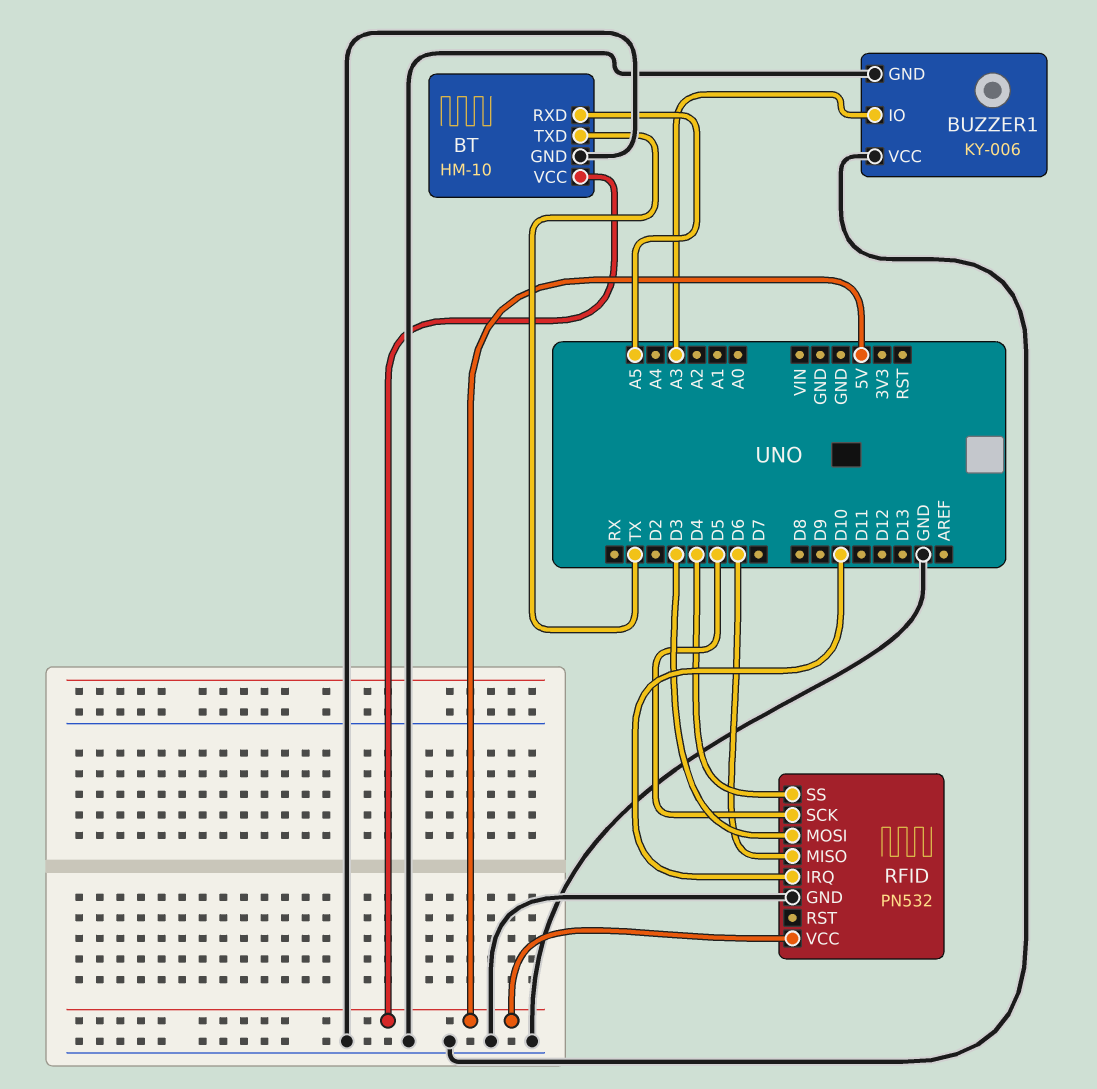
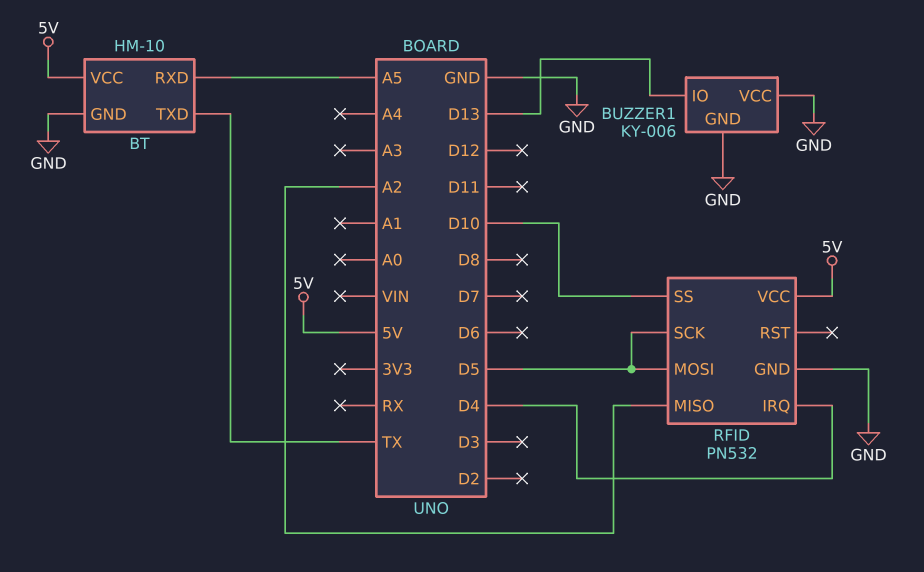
BUZZER1 pin IO: A3 -> D13
RFID pin IRQ: D10 -> D4
RFID pin MISO: D6 -> A2
RFID pin MOSI: D3 -> D5
RFID pin SS: D4 -> D10

